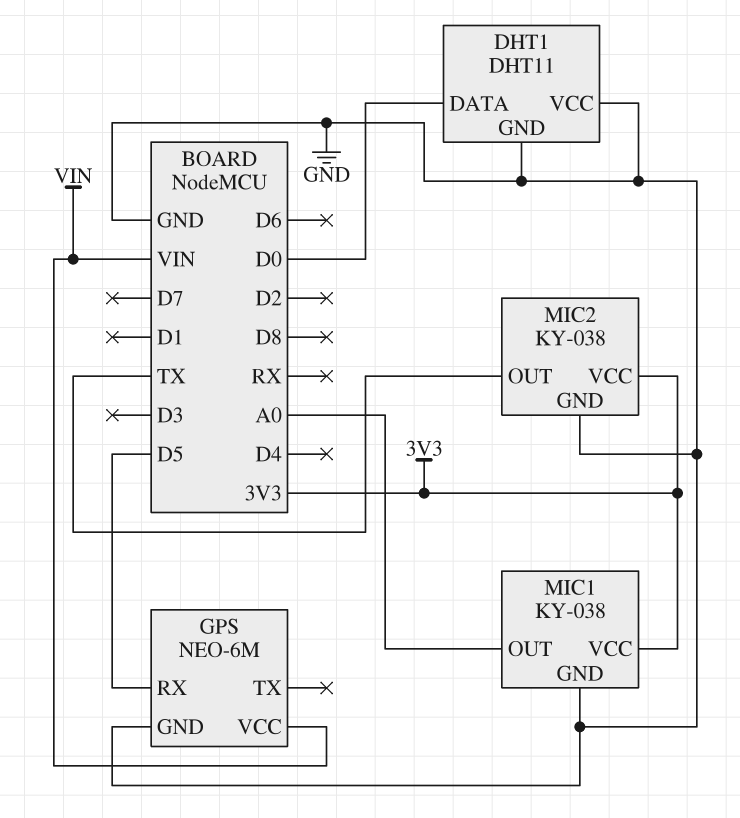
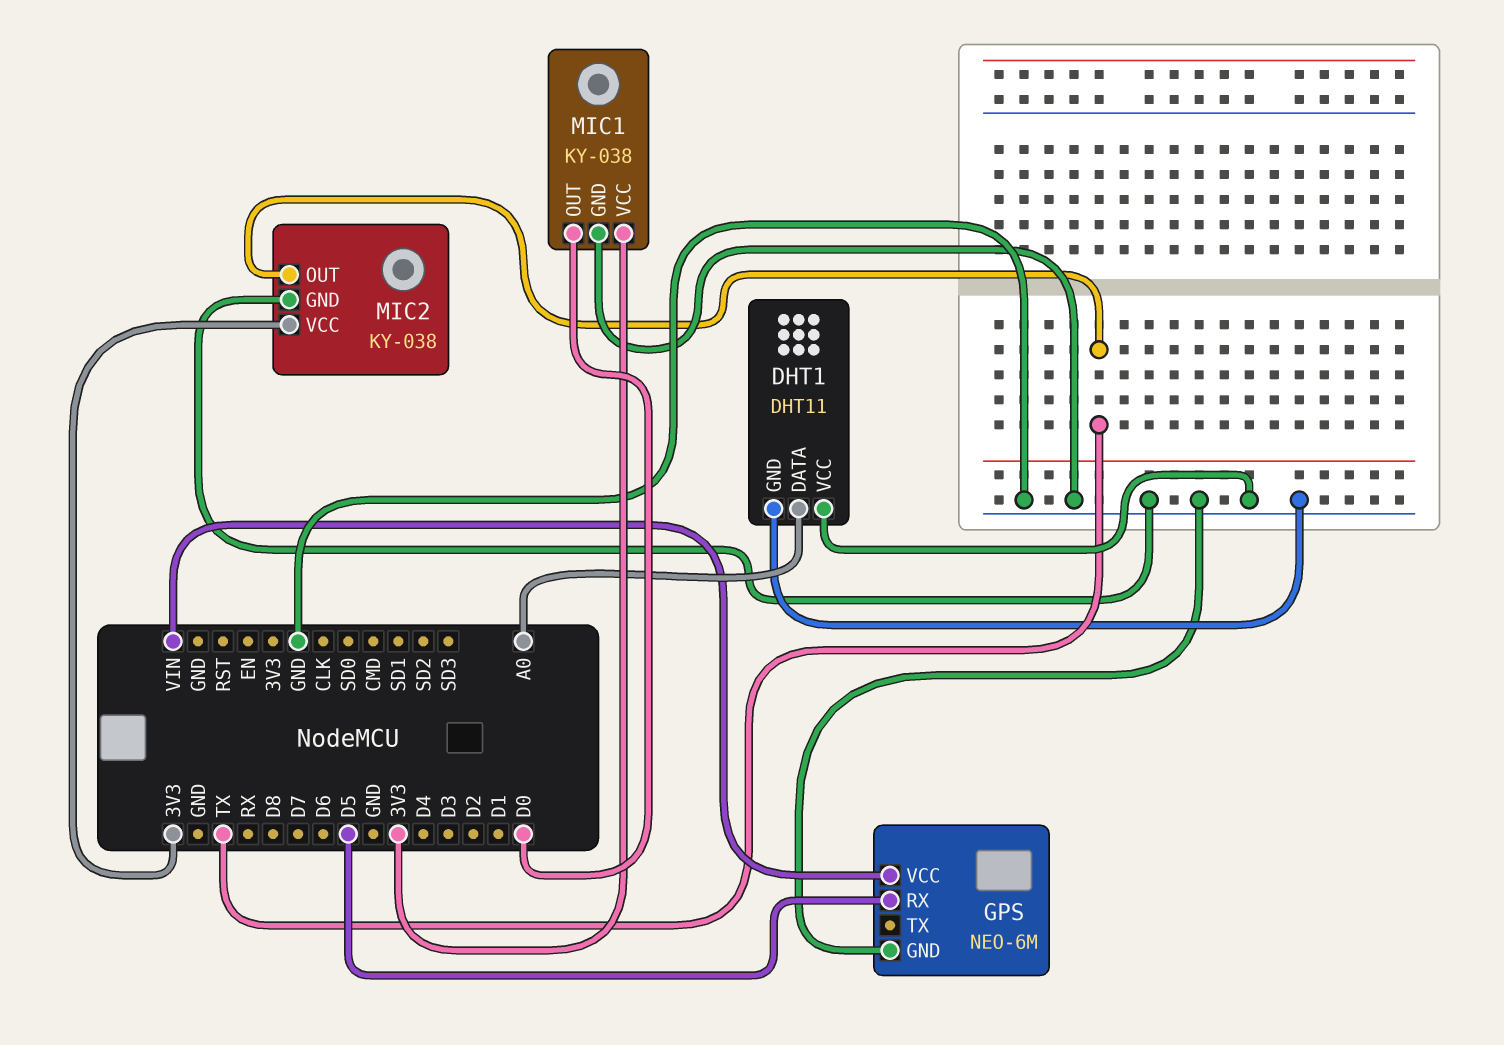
DHT1 pin DATA: D0 -> A0
MIC1 pin OUT: A0 -> D0

